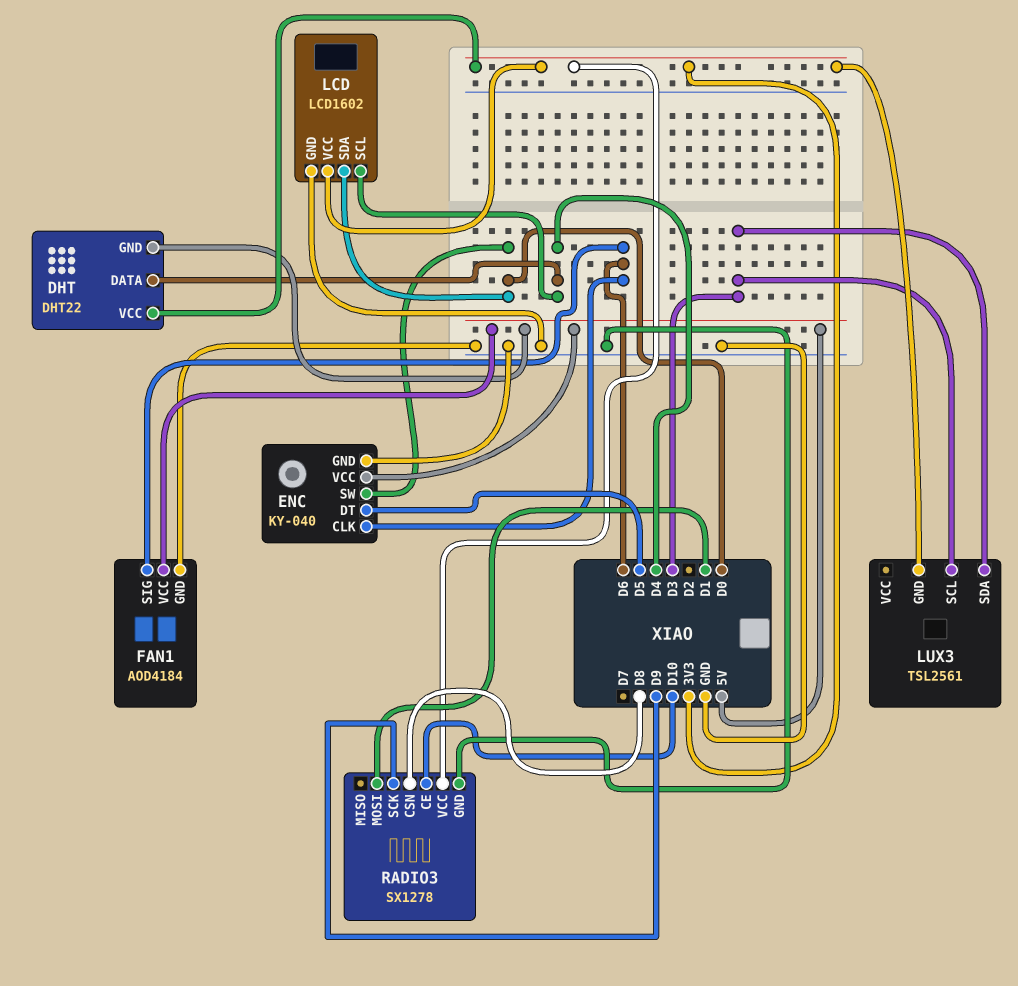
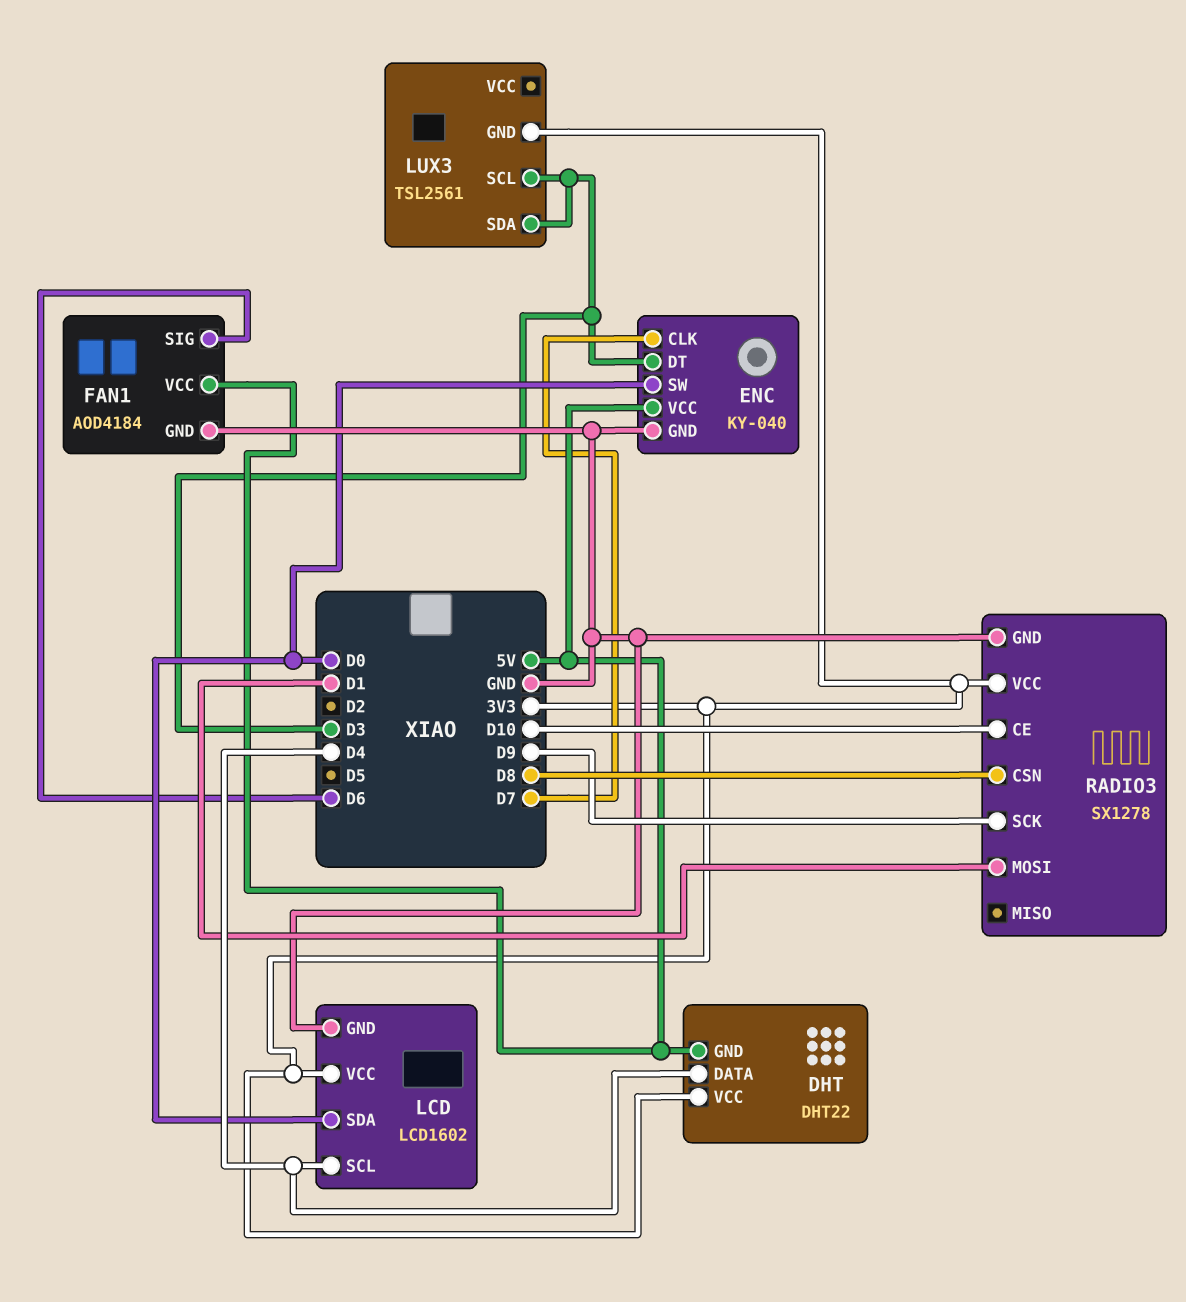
ENC pin CLK: D6 -> D7
ENC pin DT: D5 -> D3

